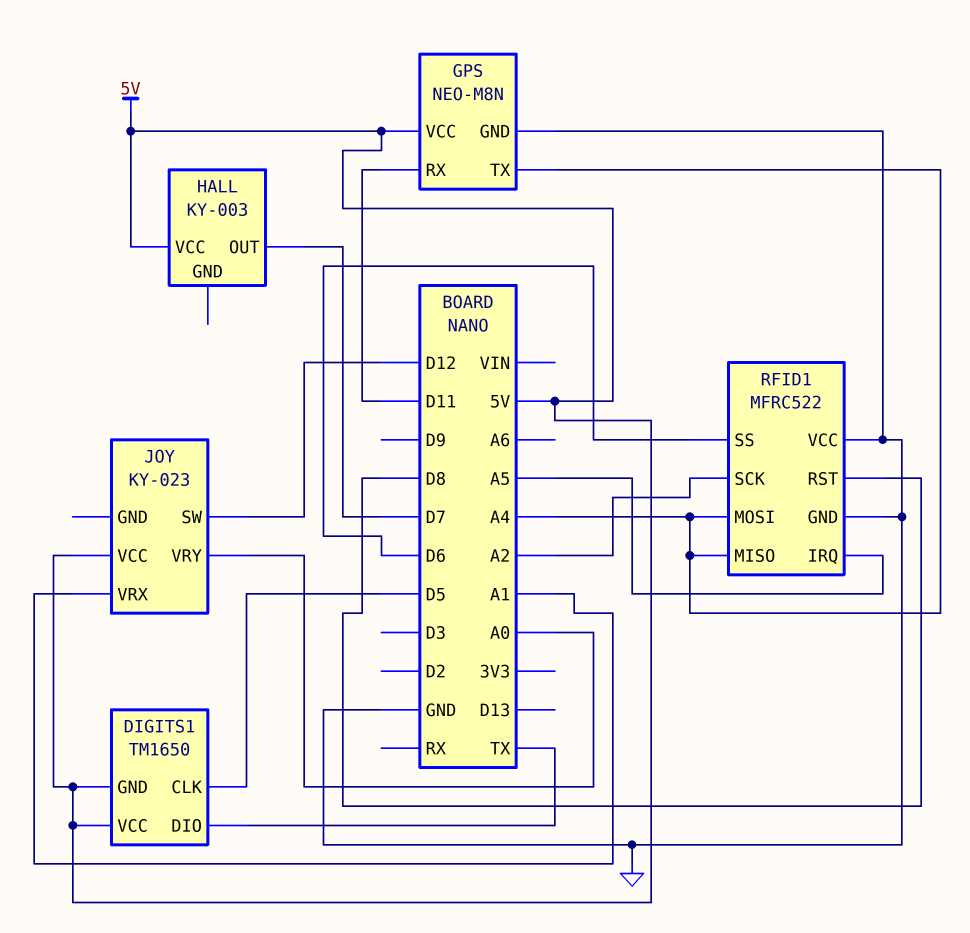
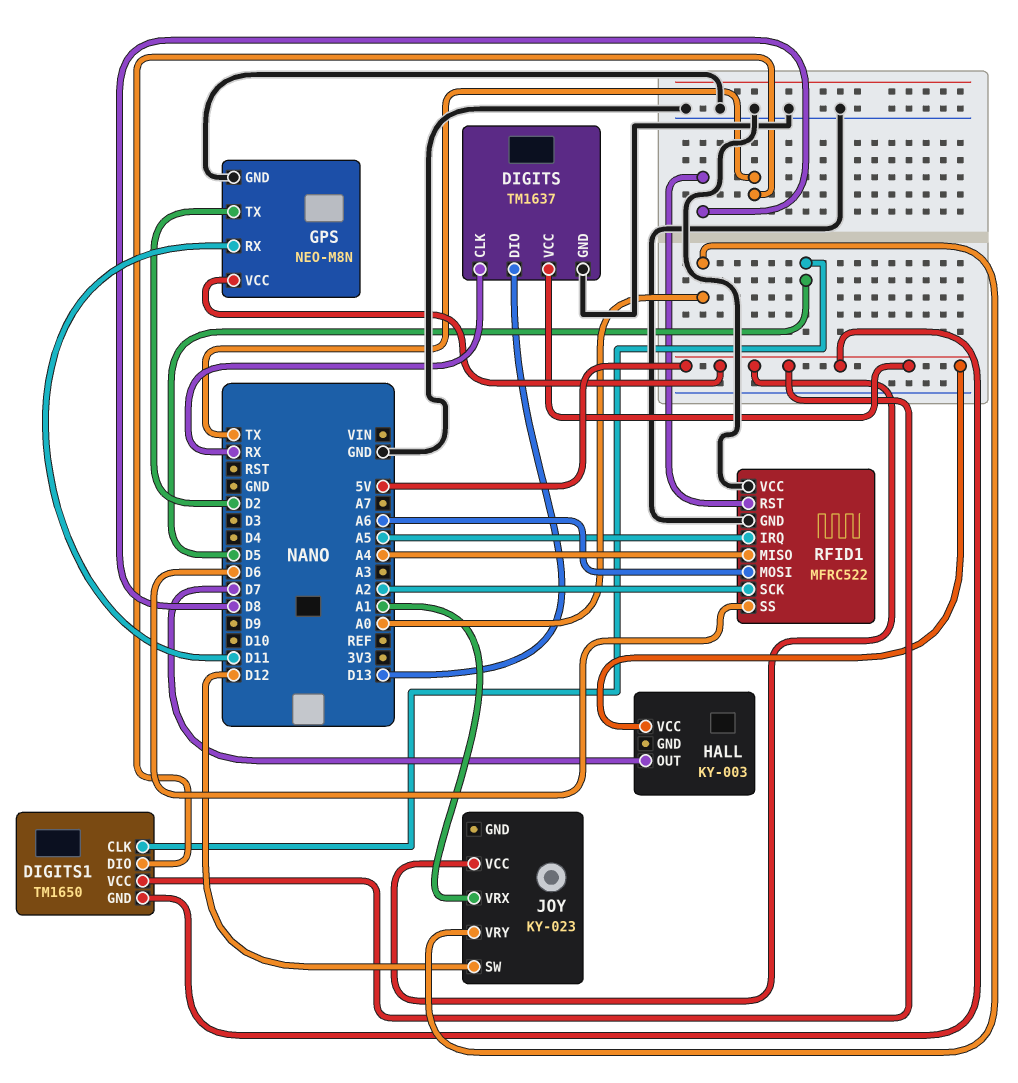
DIGITS: none -> TM1637
DIGITS pin CLK: none -> RX
DIGITS pin DIO: none -> D13
DIGITS pin GND: none -> GND
DIGITS pin VCC: none -> 5V
GPS pin TX: A4 -> D2
RFID1 pin MOSI: A4 -> A6

